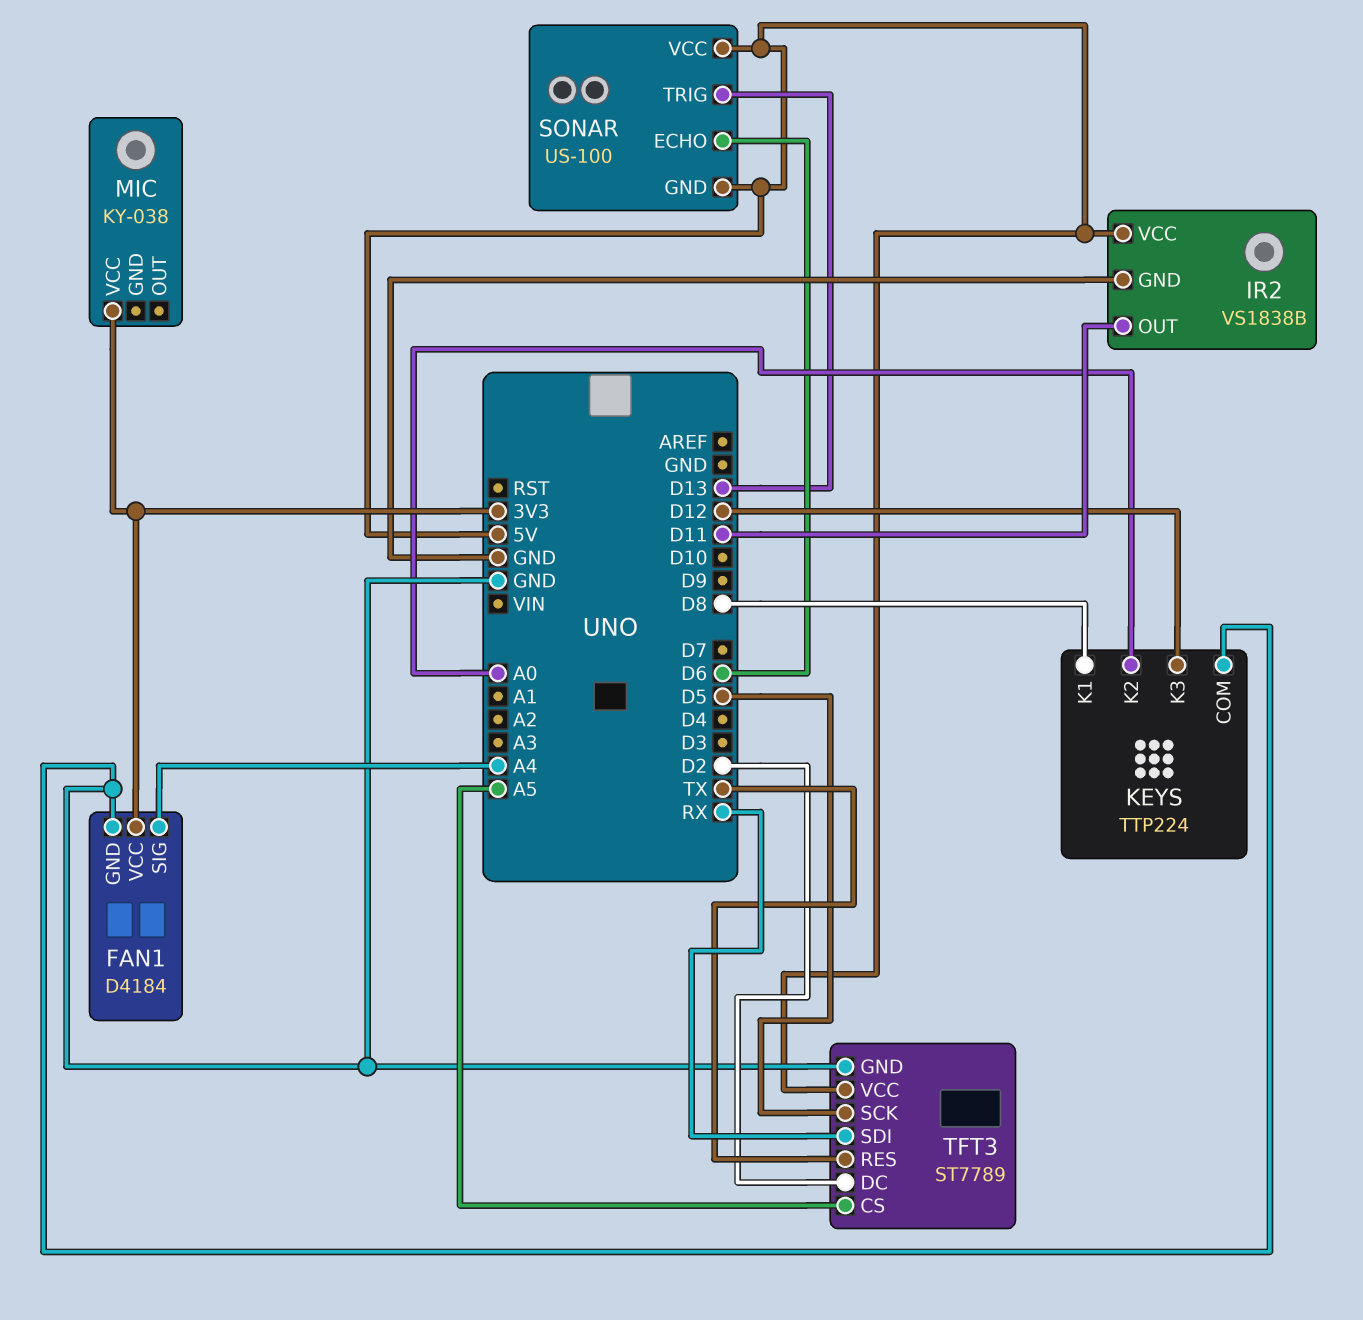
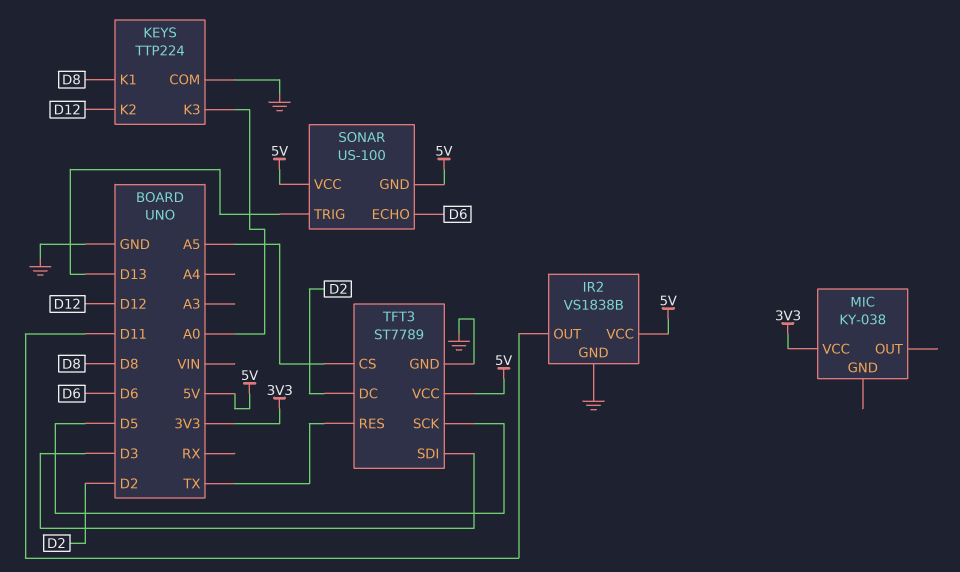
FAN1: D4184 -> none
FAN1 pin GND: GND -> none
FAN1 pin SIG: A4 -> none
FAN1 pin VCC: 3V3 -> none
KEYS pin K2: A0 -> D12
KEYS pin K3: D12 -> A0
TFT3 pin SDI: RX -> D3

